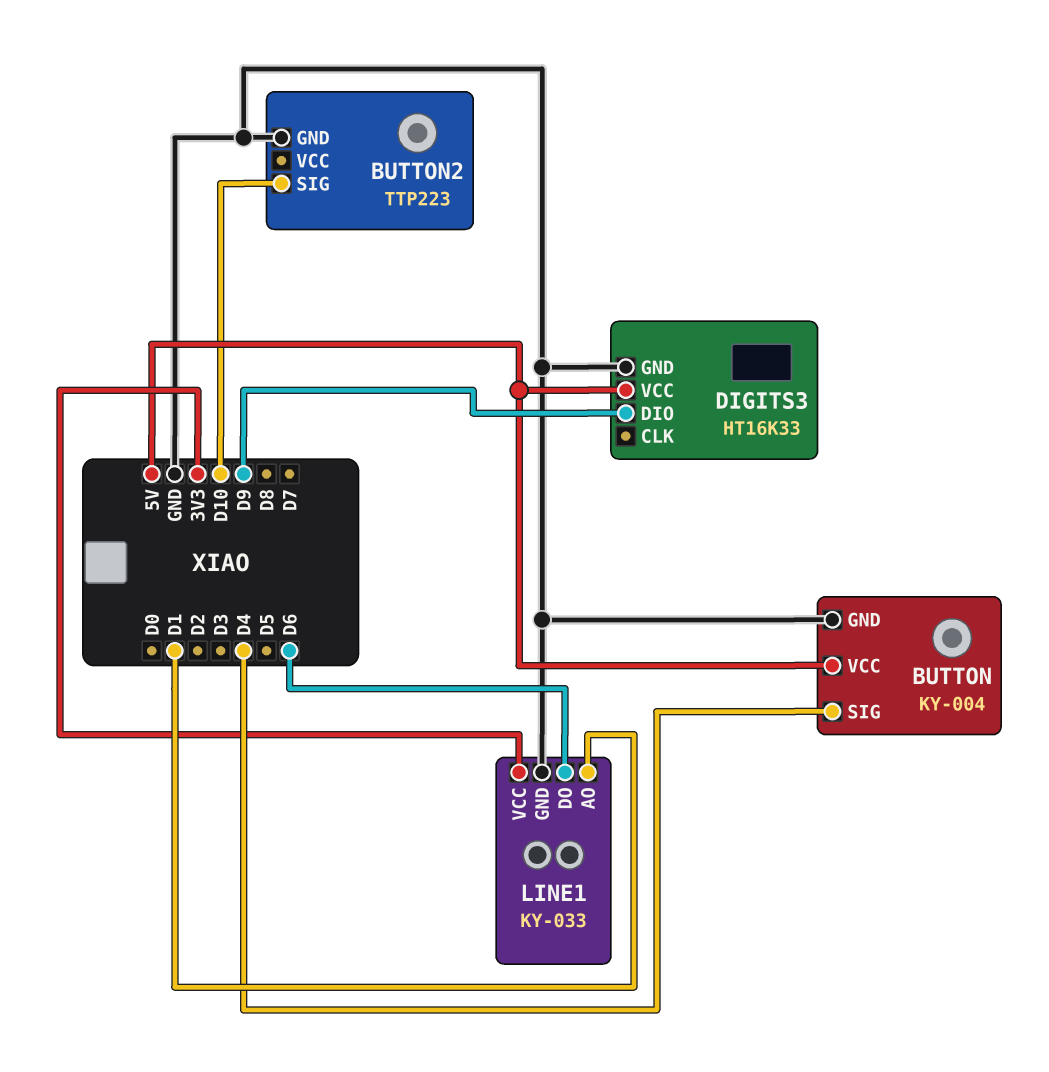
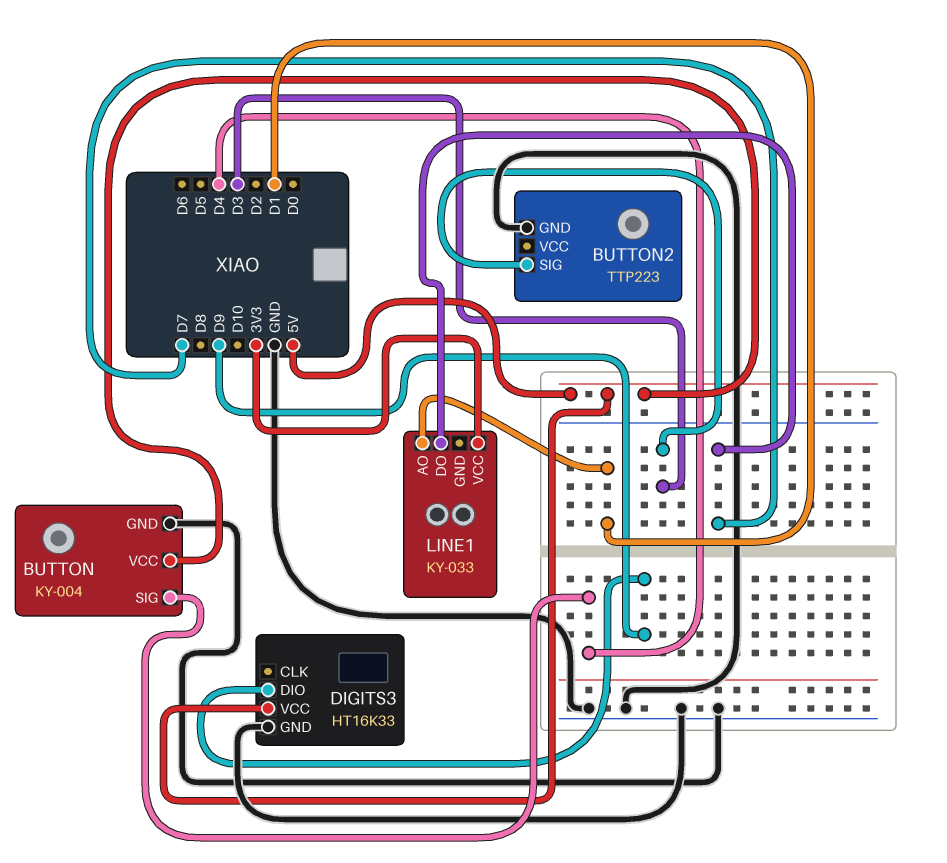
BUTTON2 pin SIG: D10 -> D3
LINE1 pin DO: D6 -> D7
LINE1 pin GND: GND -> none

